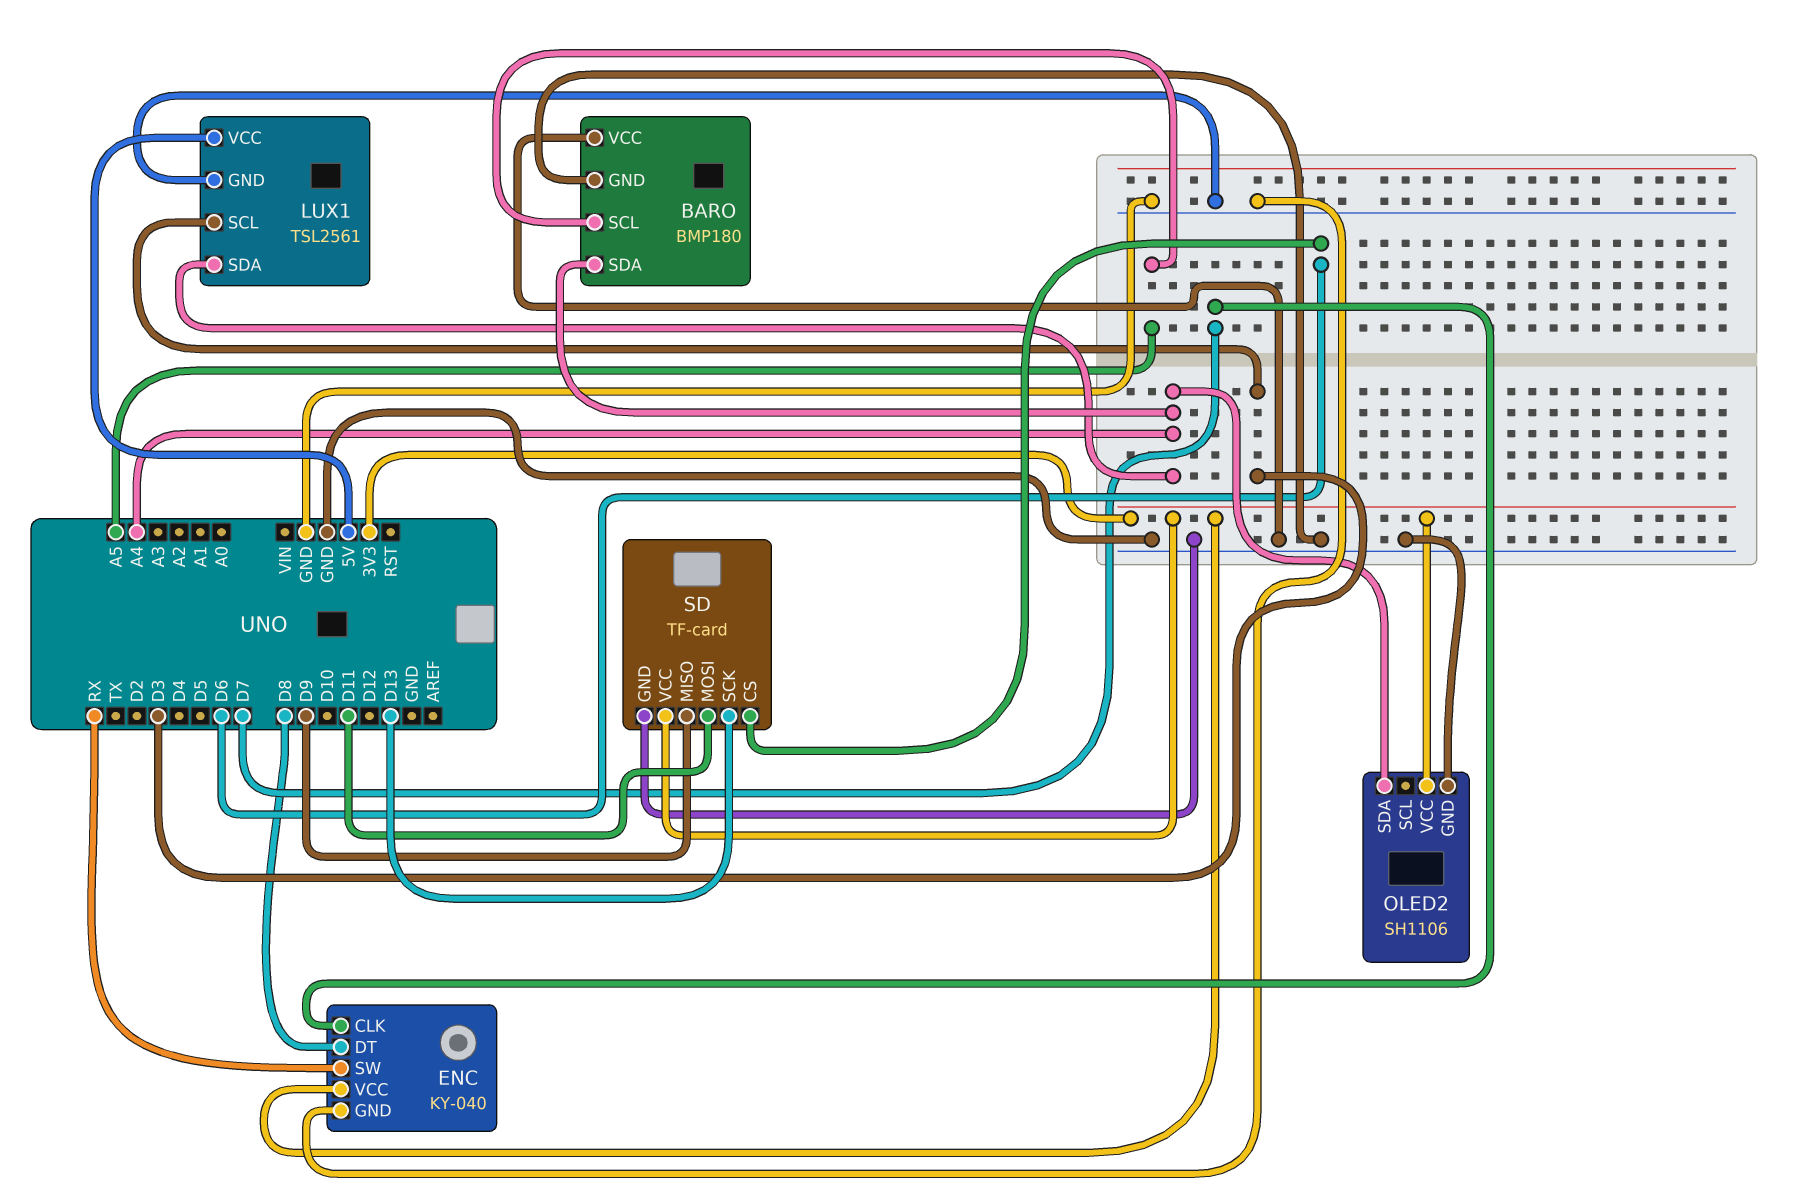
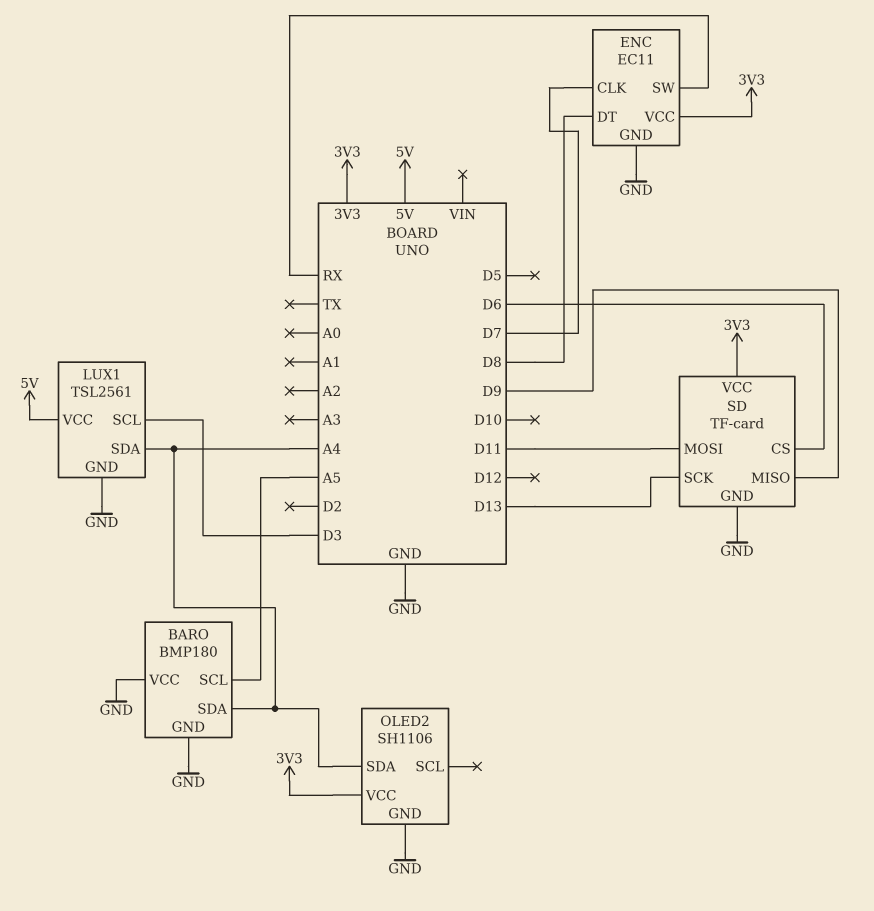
ENC: KY-040 -> EC11

